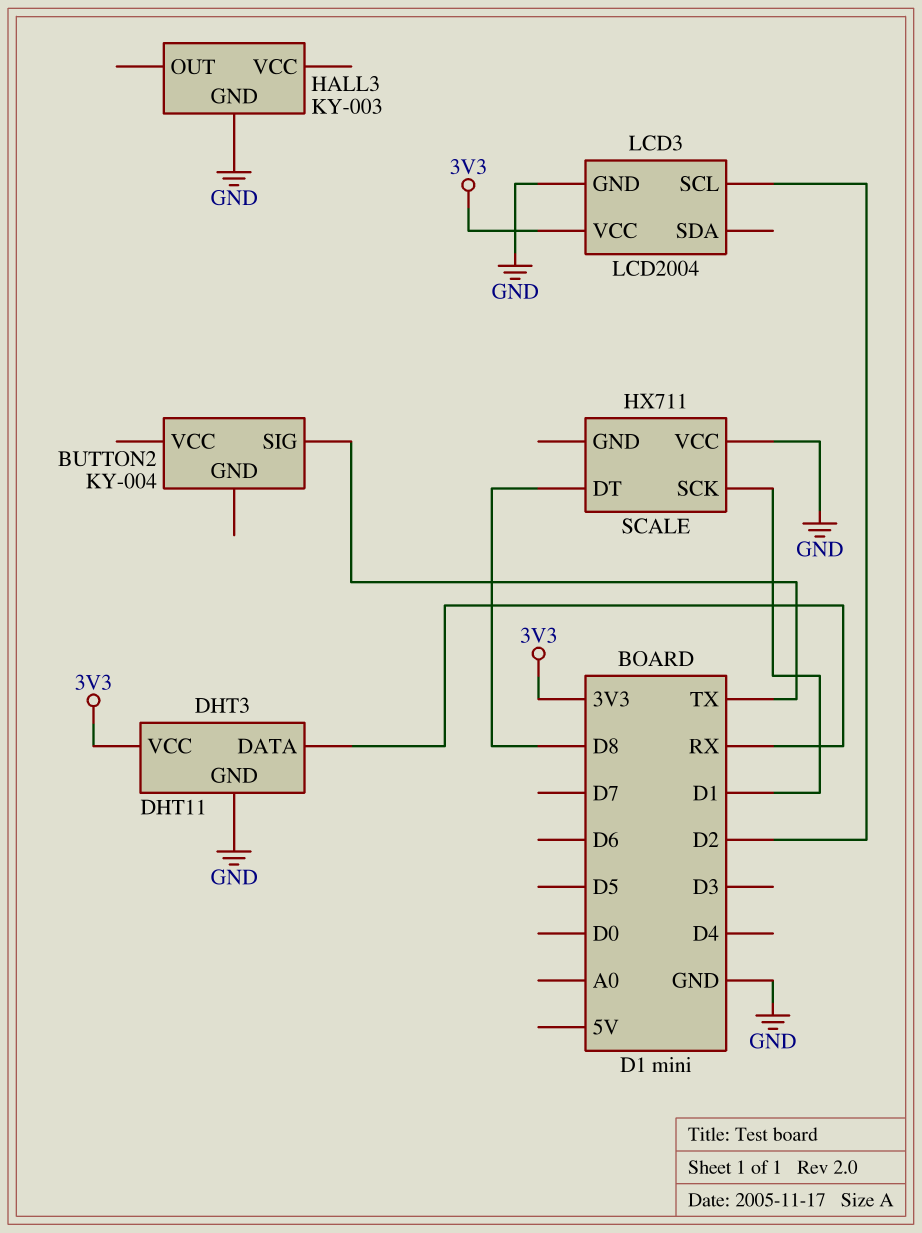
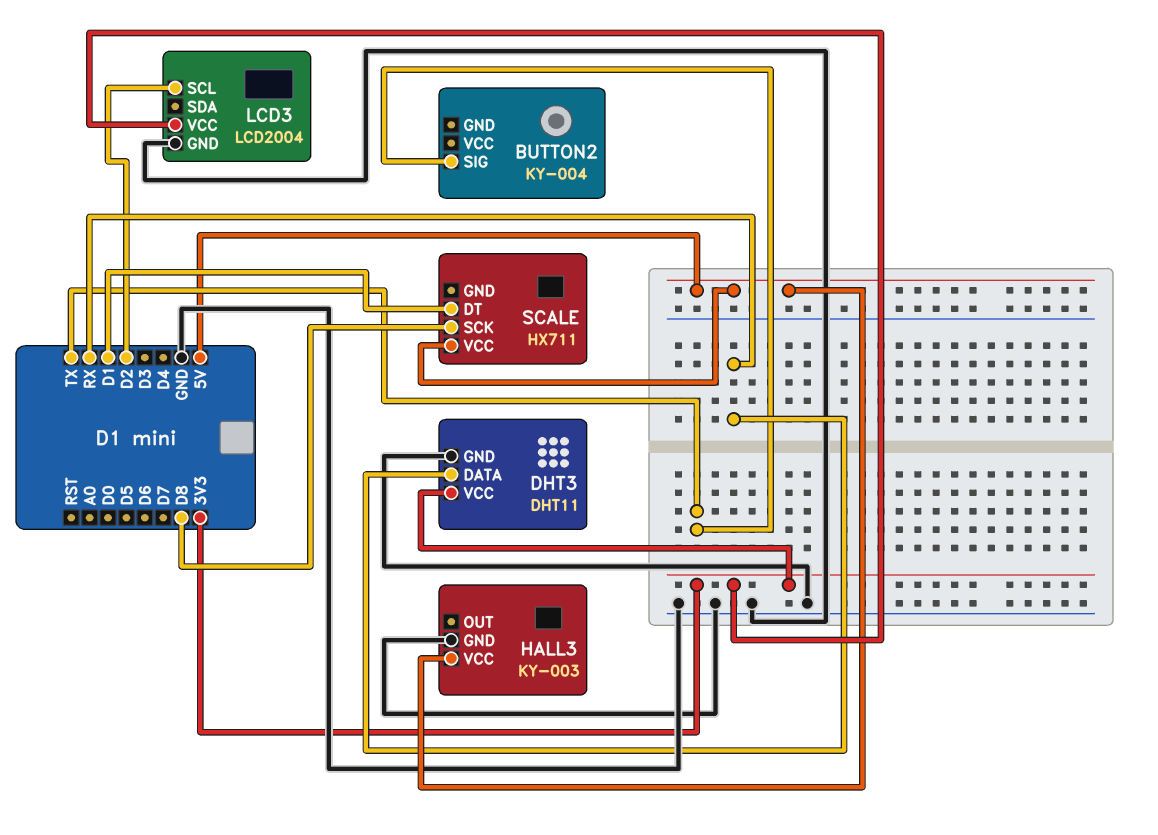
HALL3 pin VCC: none -> 5V
SCALE pin DT: D8 -> D1
SCALE pin SCK: D1 -> D8
SCALE pin VCC: GND -> 5V

